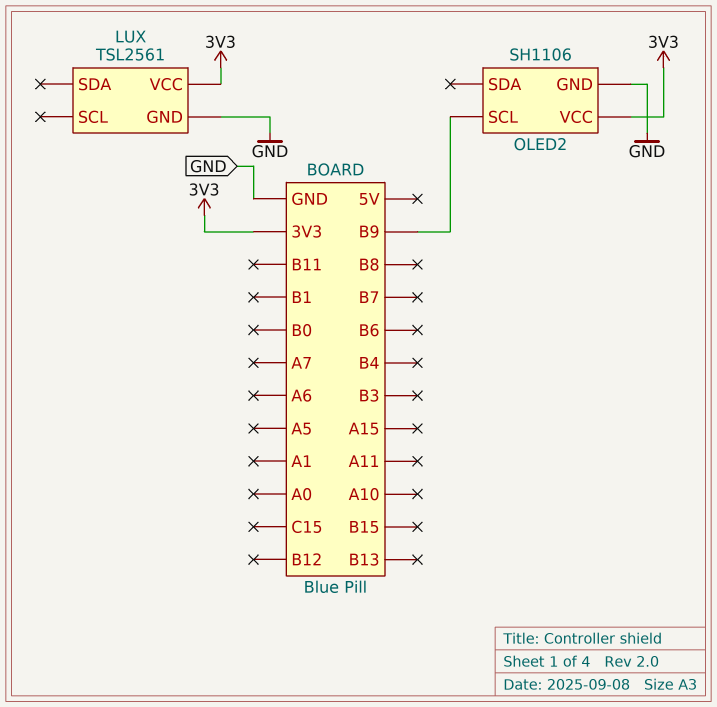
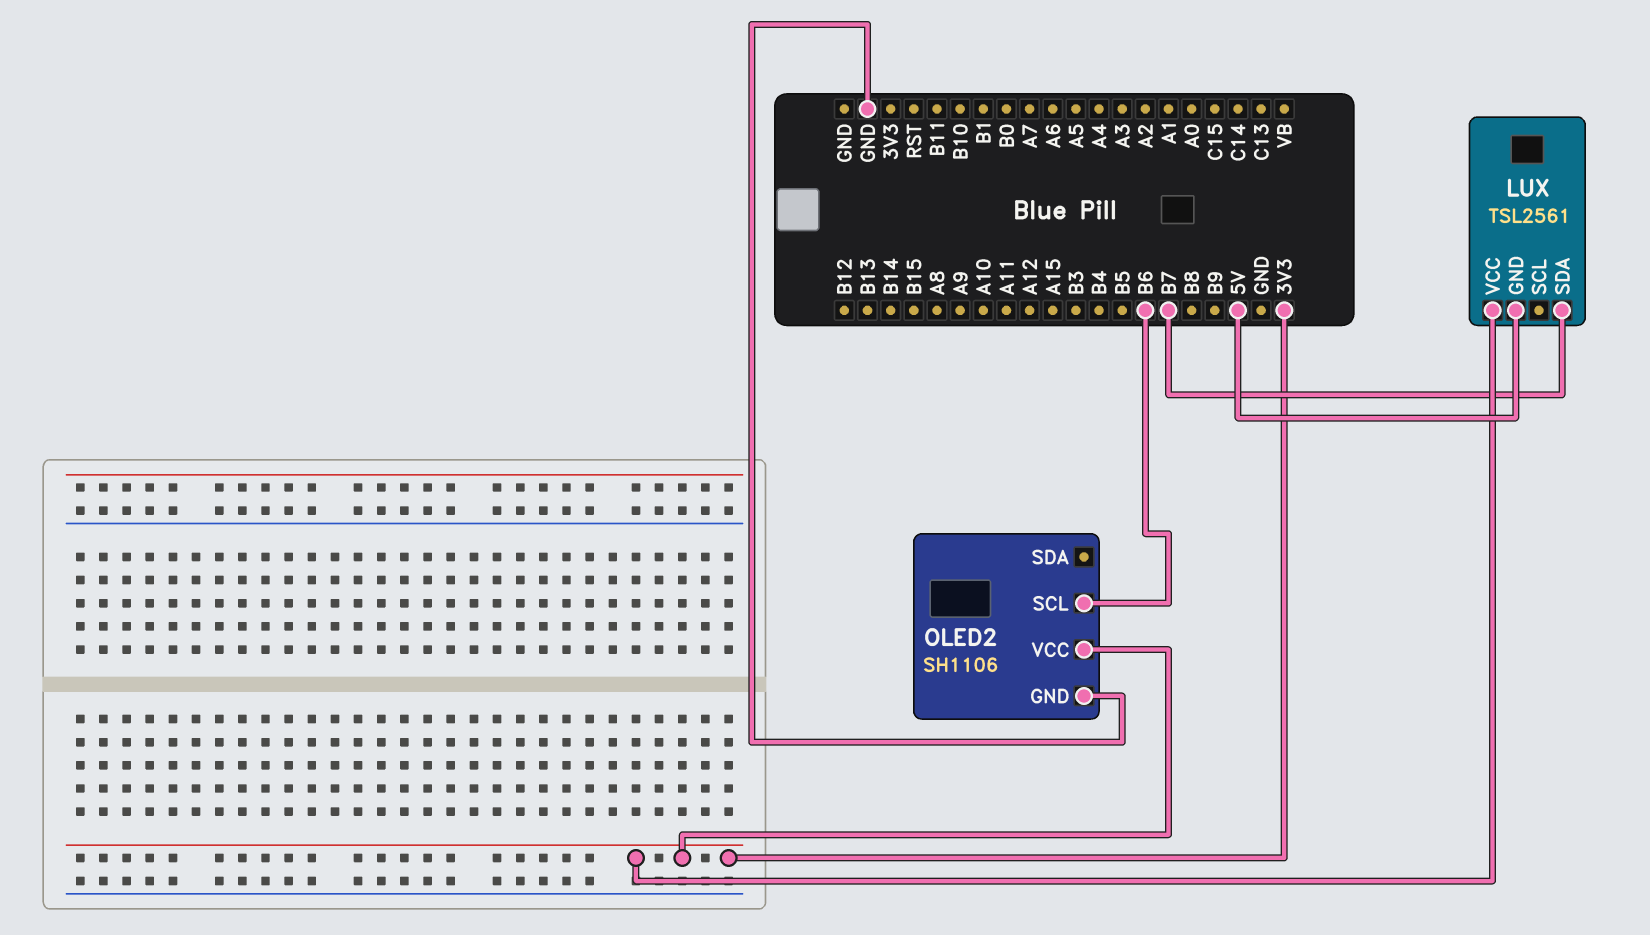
LUX pin GND: GND -> 5V
LUX pin SDA: none -> B7
OLED2 pin SCL: B9 -> B6

